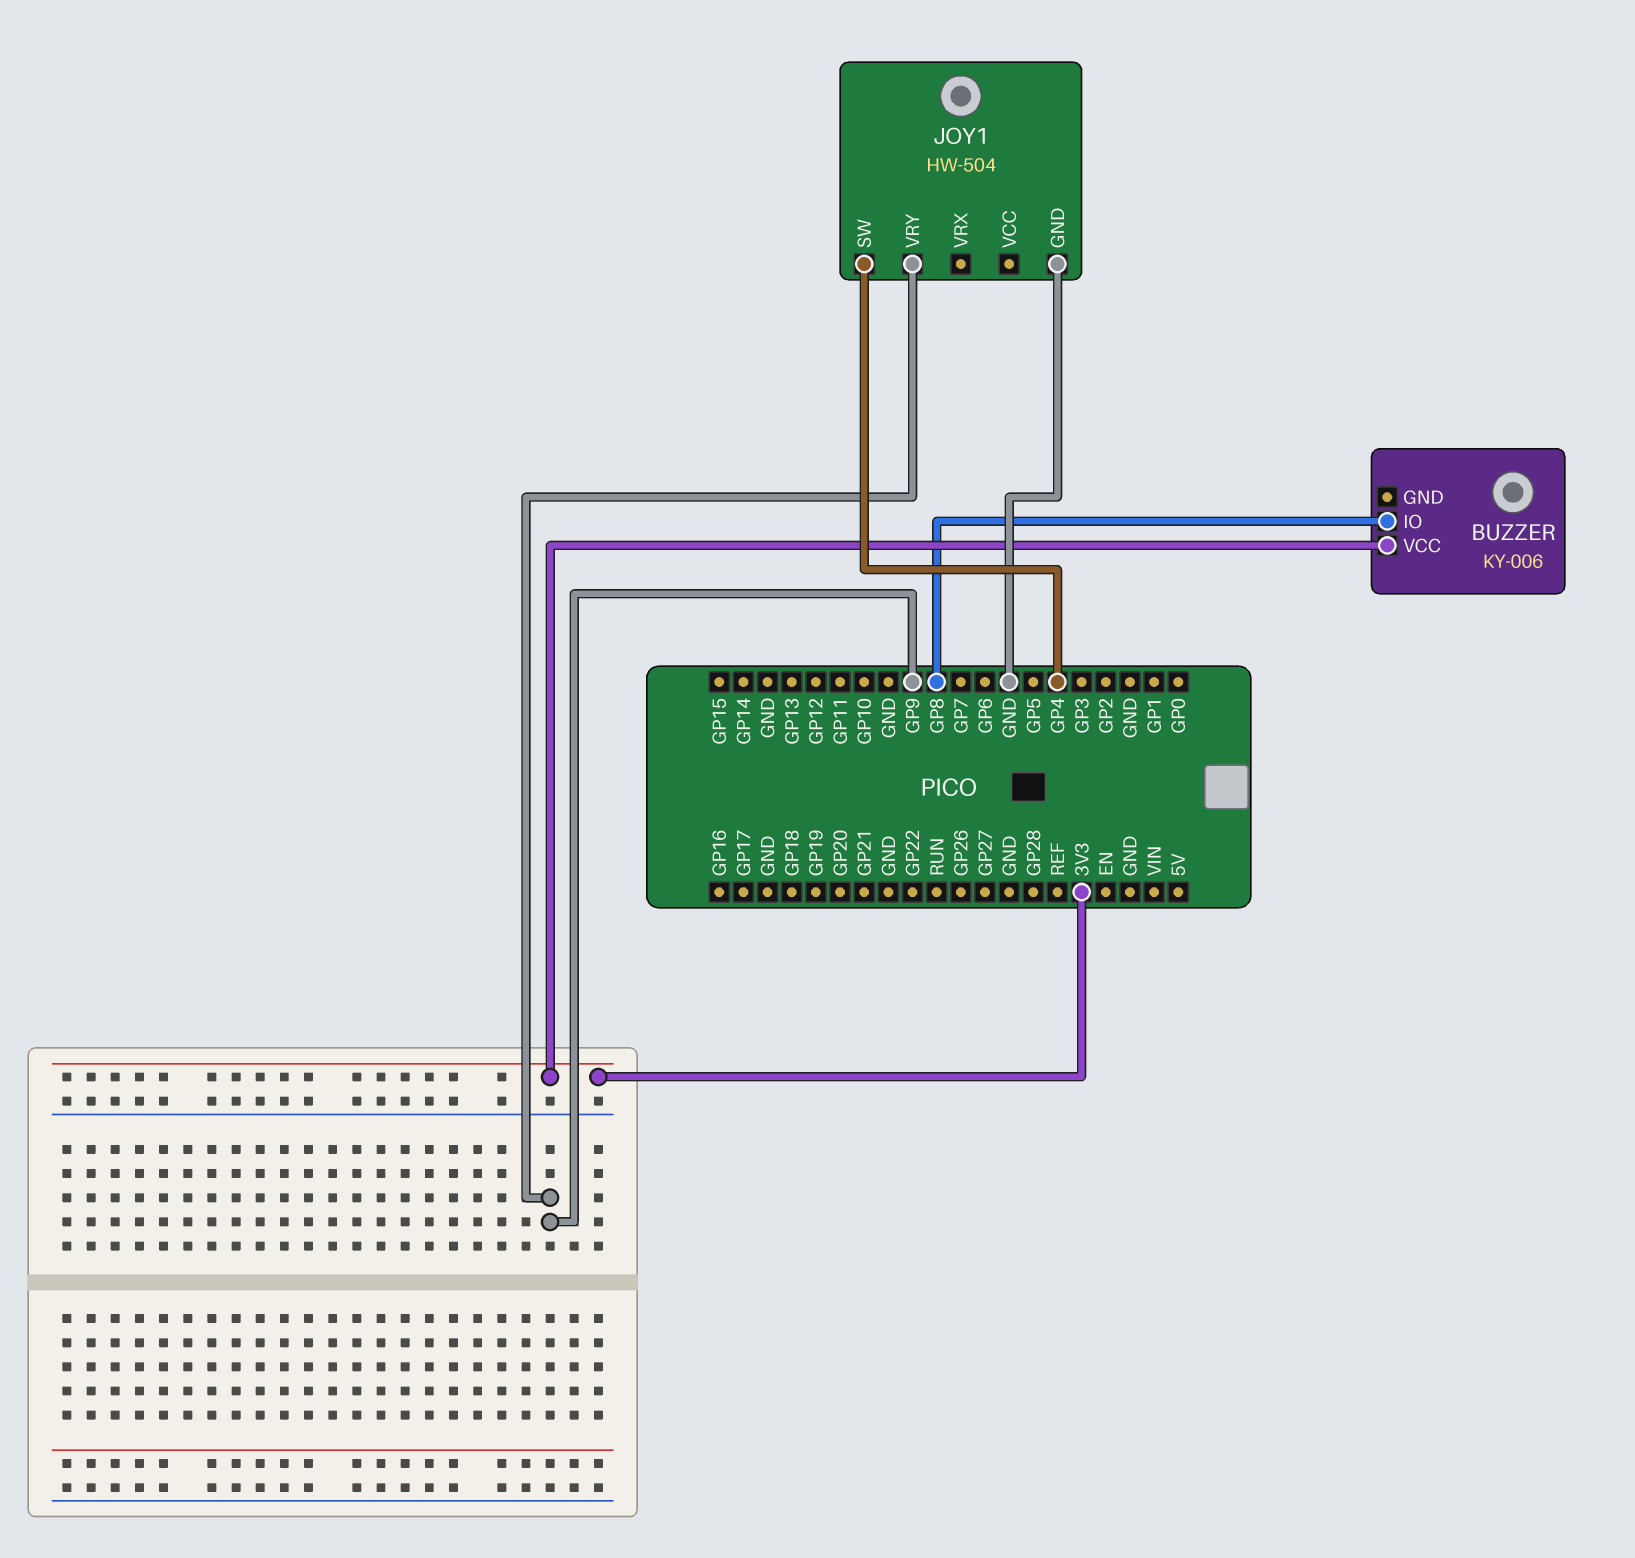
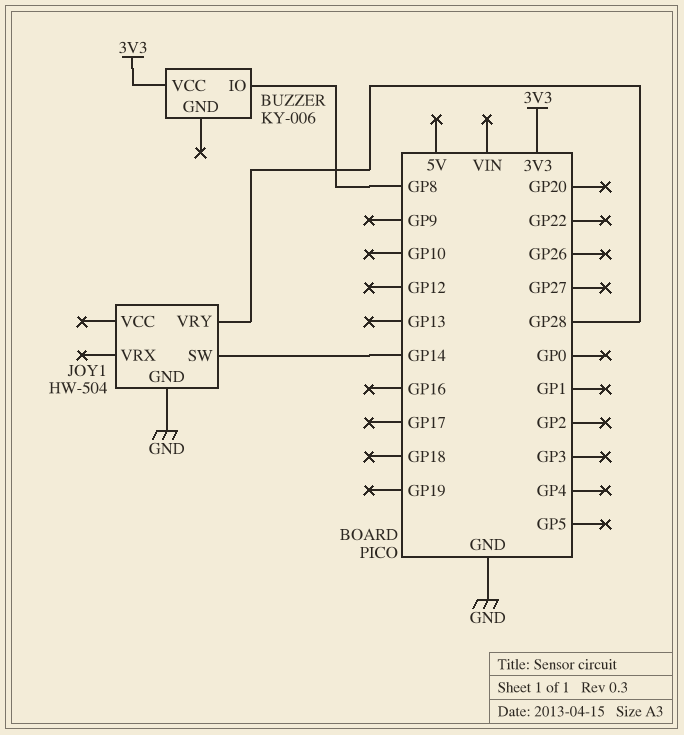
JOY1 pin SW: GP4 -> GP14
JOY1 pin VRY: GP9 -> GP28

